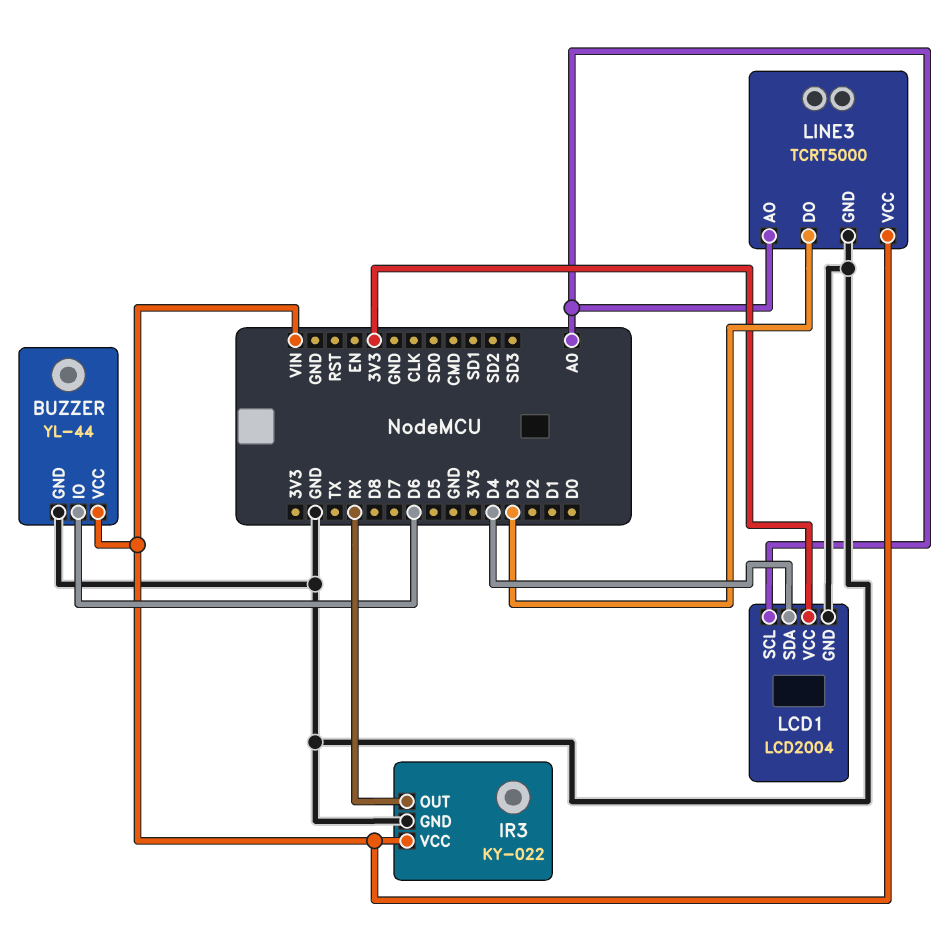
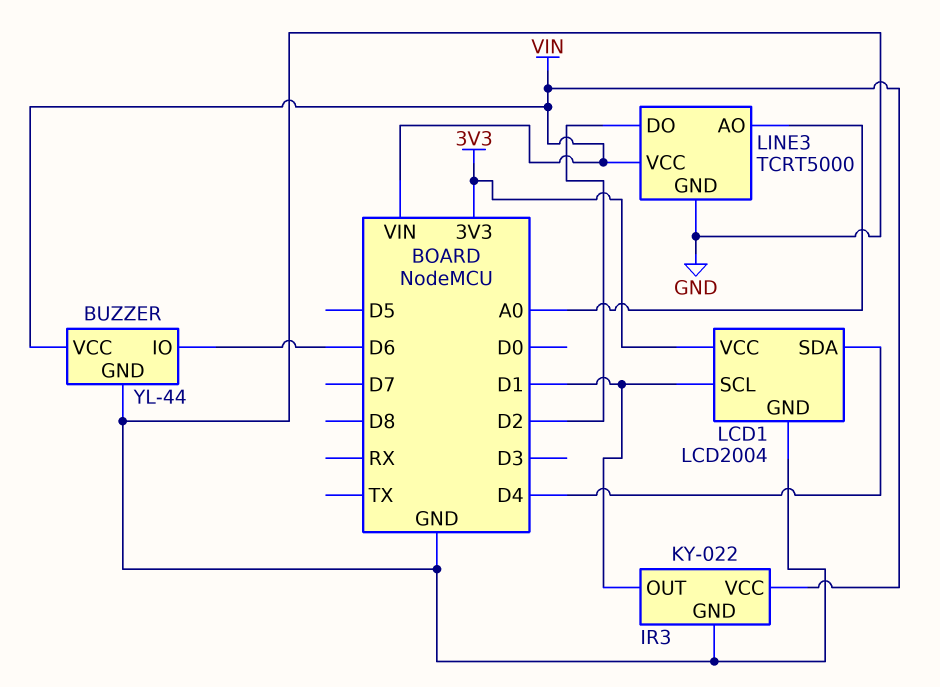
IR3 pin OUT: RX -> D1
LCD1 pin SCL: A0 -> D1
LINE3 pin DO: D3 -> D2

